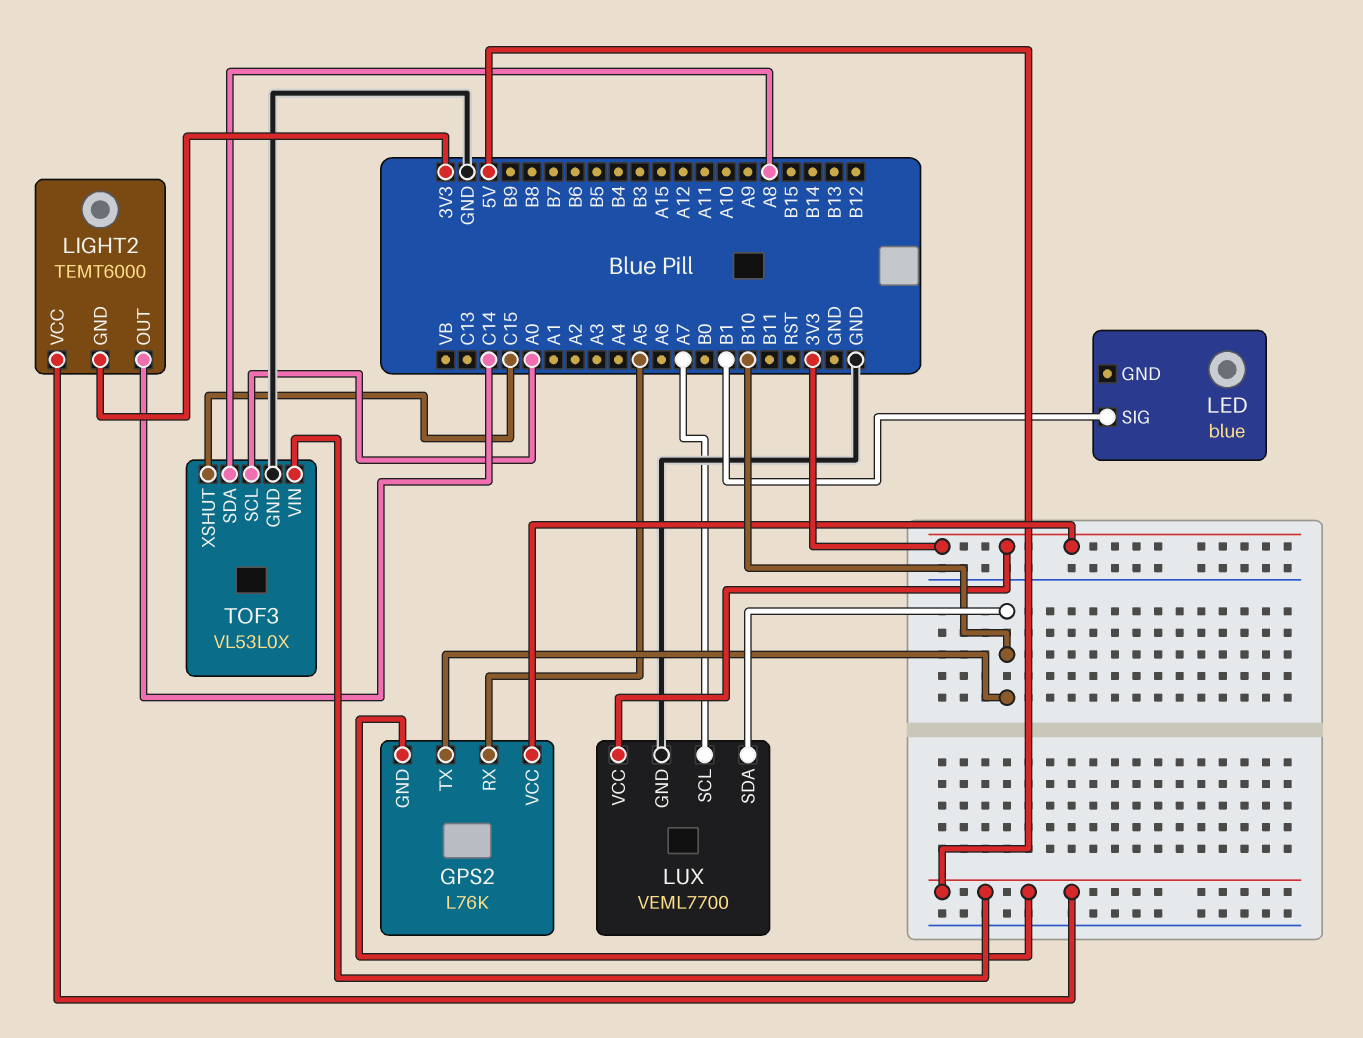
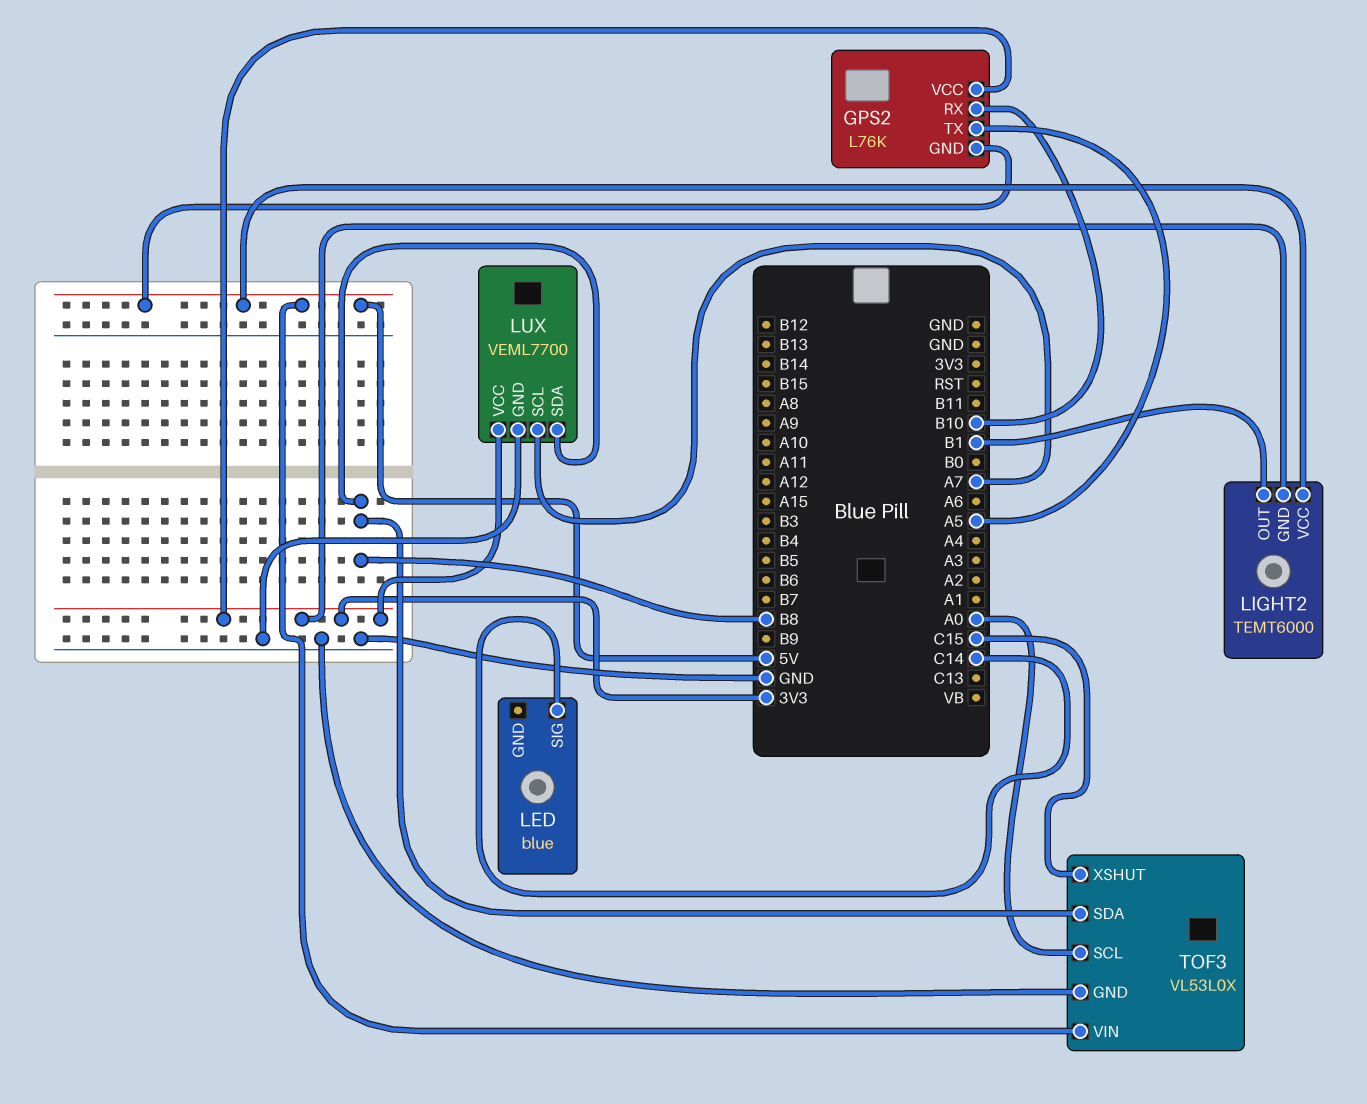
GPS2 pin RX: A5 -> B10
GPS2 pin TX: B10 -> A5
LED pin SIG: B1 -> C14
LIGHT2 pin OUT: C14 -> B1
LUX pin SDA: B10 -> B8
TOF3 pin SDA: A8 -> B8

